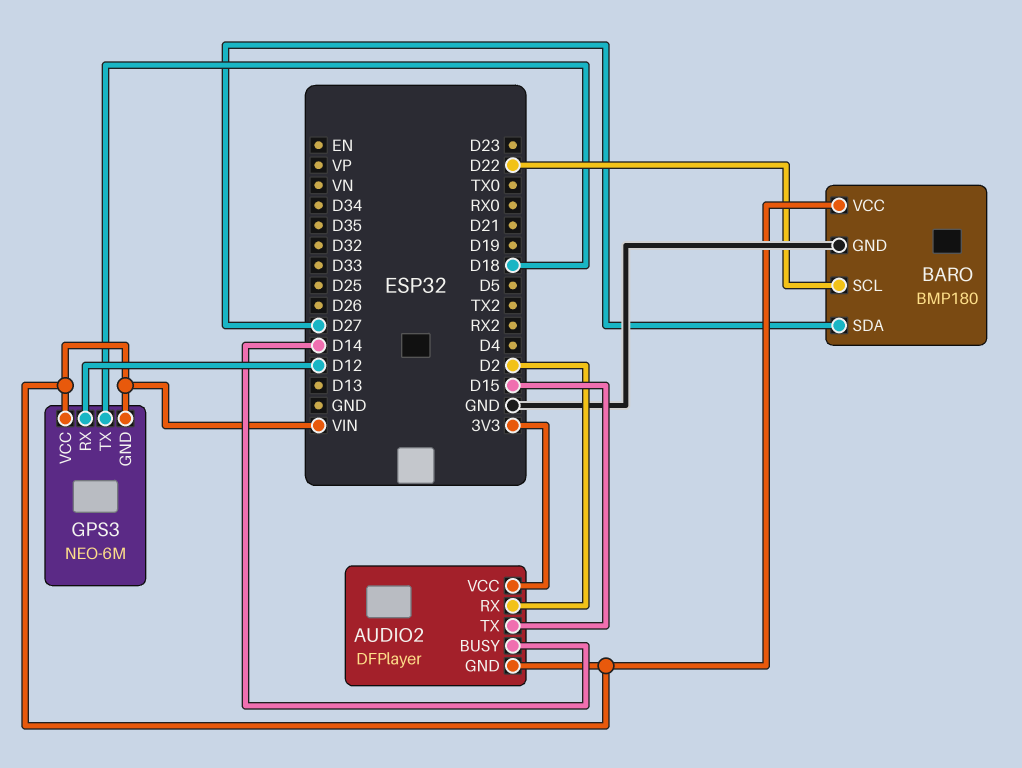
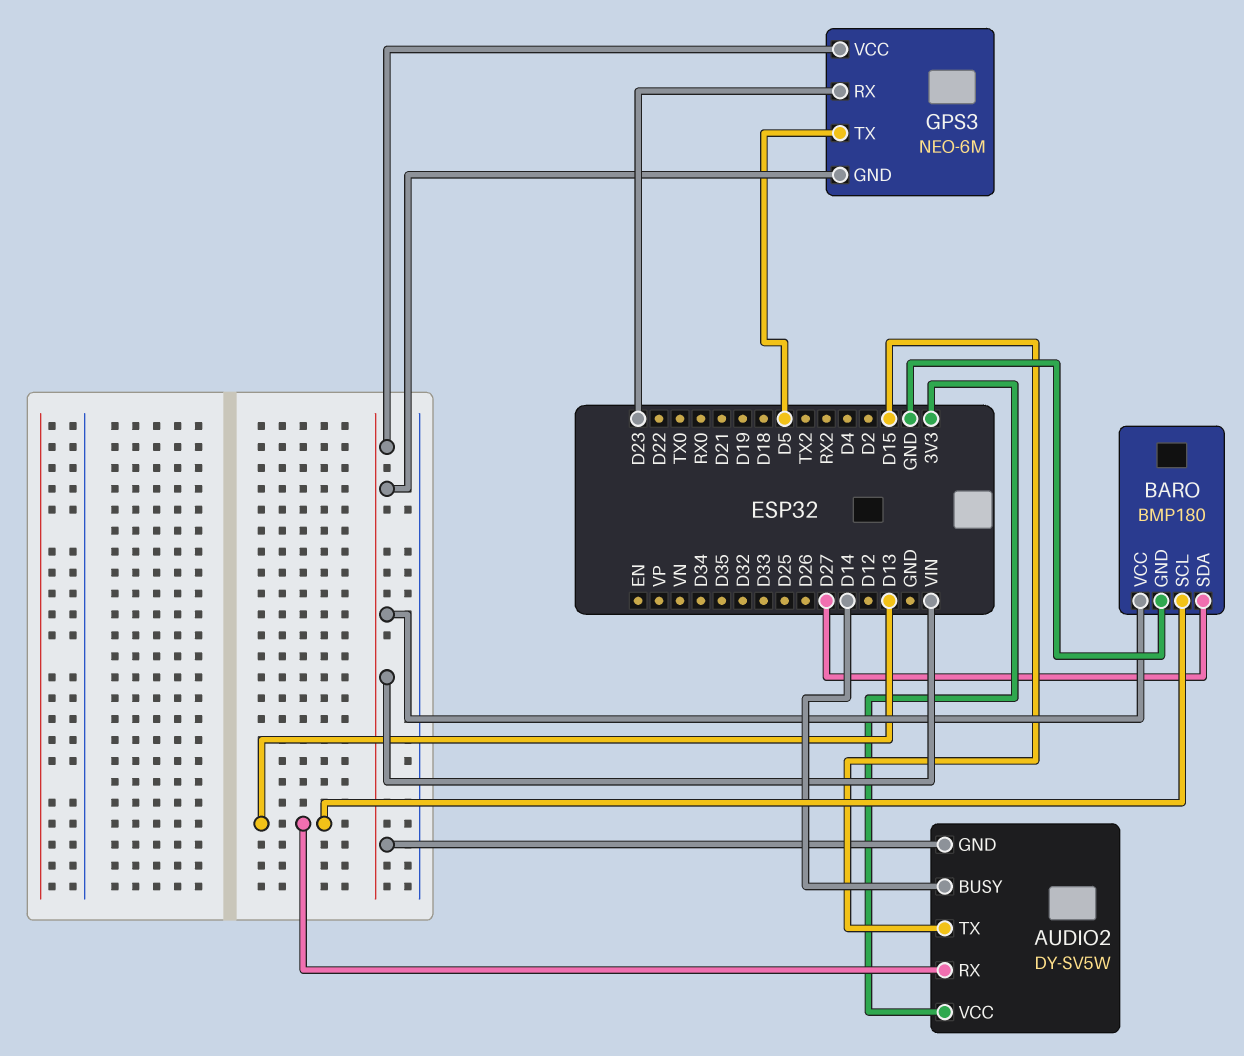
AUDIO2: DFPlayer -> DY-SV5W
AUDIO2 pin RX: D2 -> D13
BARO pin SCL: D22 -> D13
GPS3 pin RX: D12 -> D23
GPS3 pin TX: D18 -> D5

